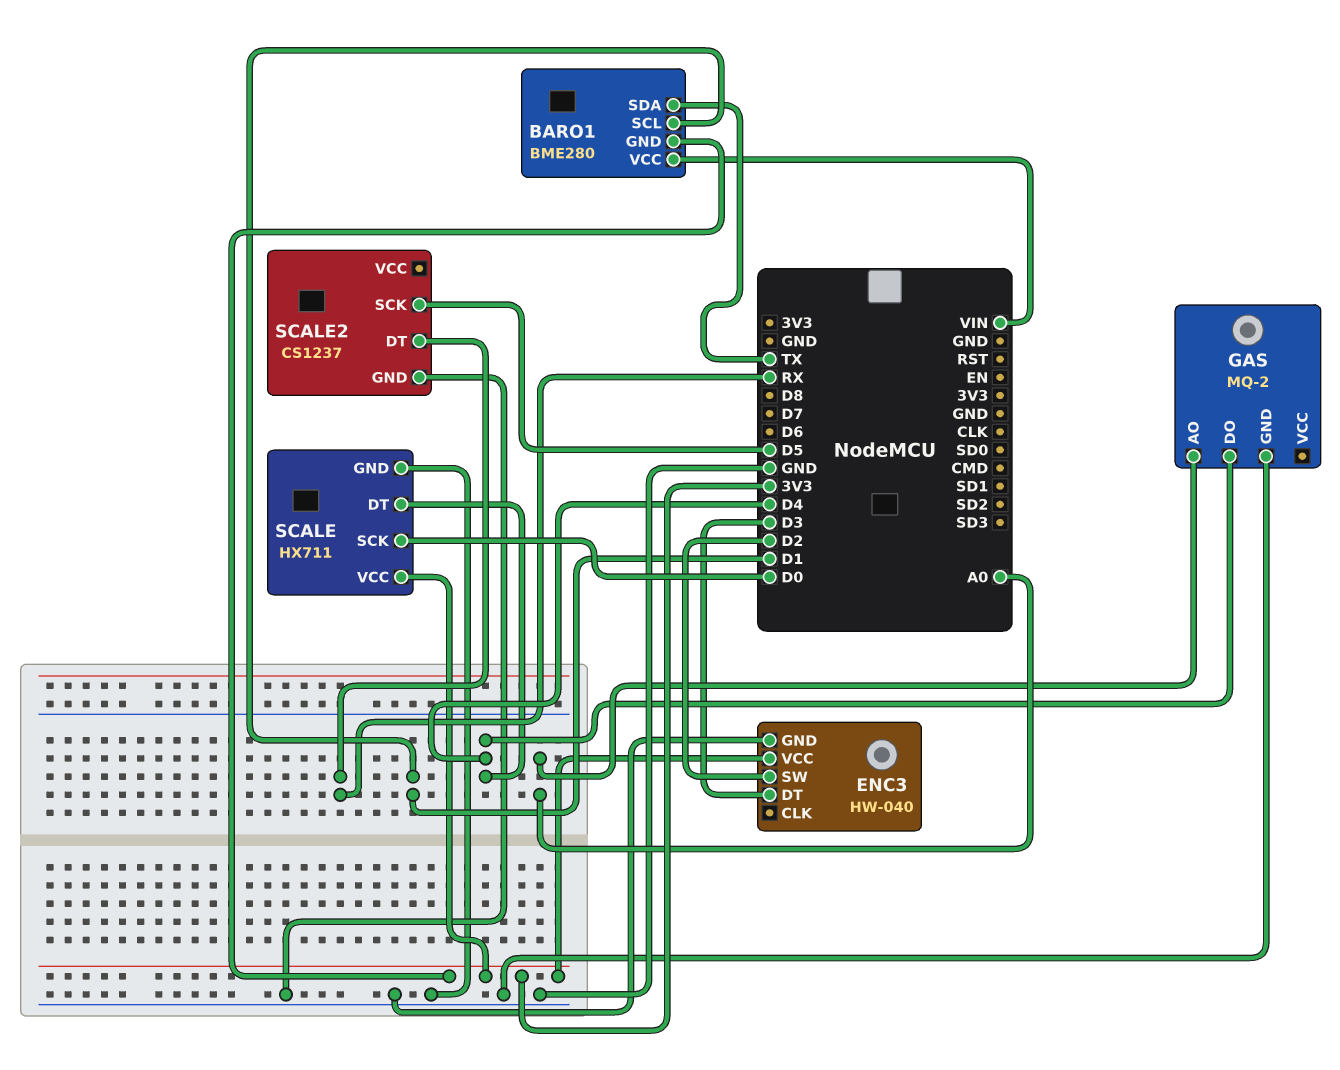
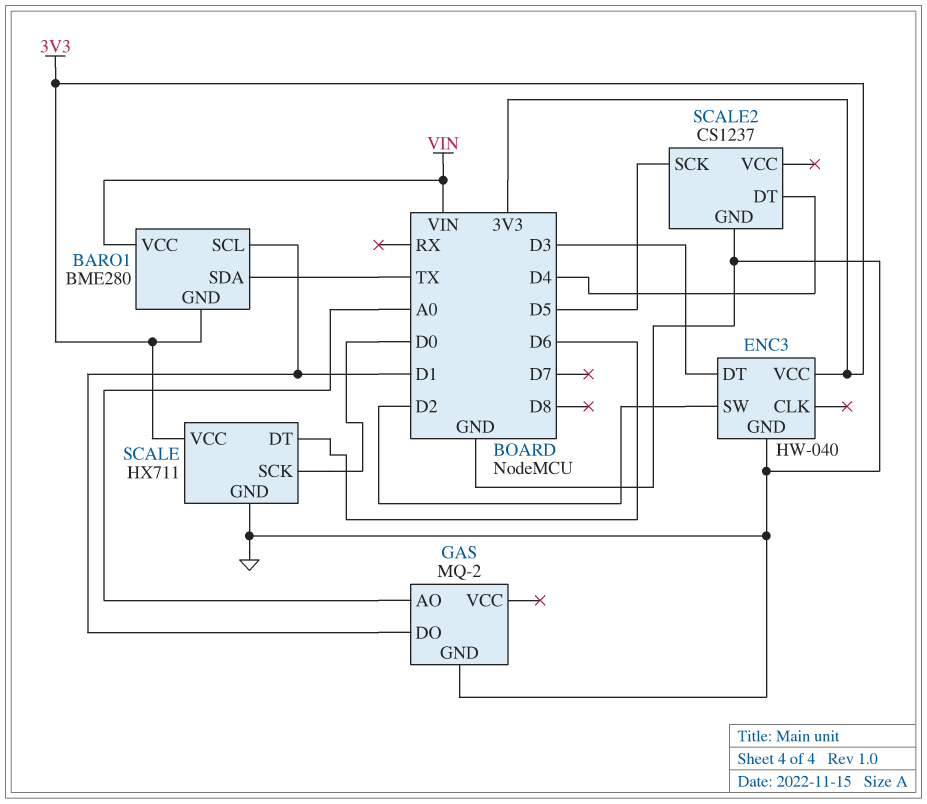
GAS pin DO: D4 -> D1
SCALE pin DT: D4 -> D6
SCALE2 pin DT: RX -> D4

